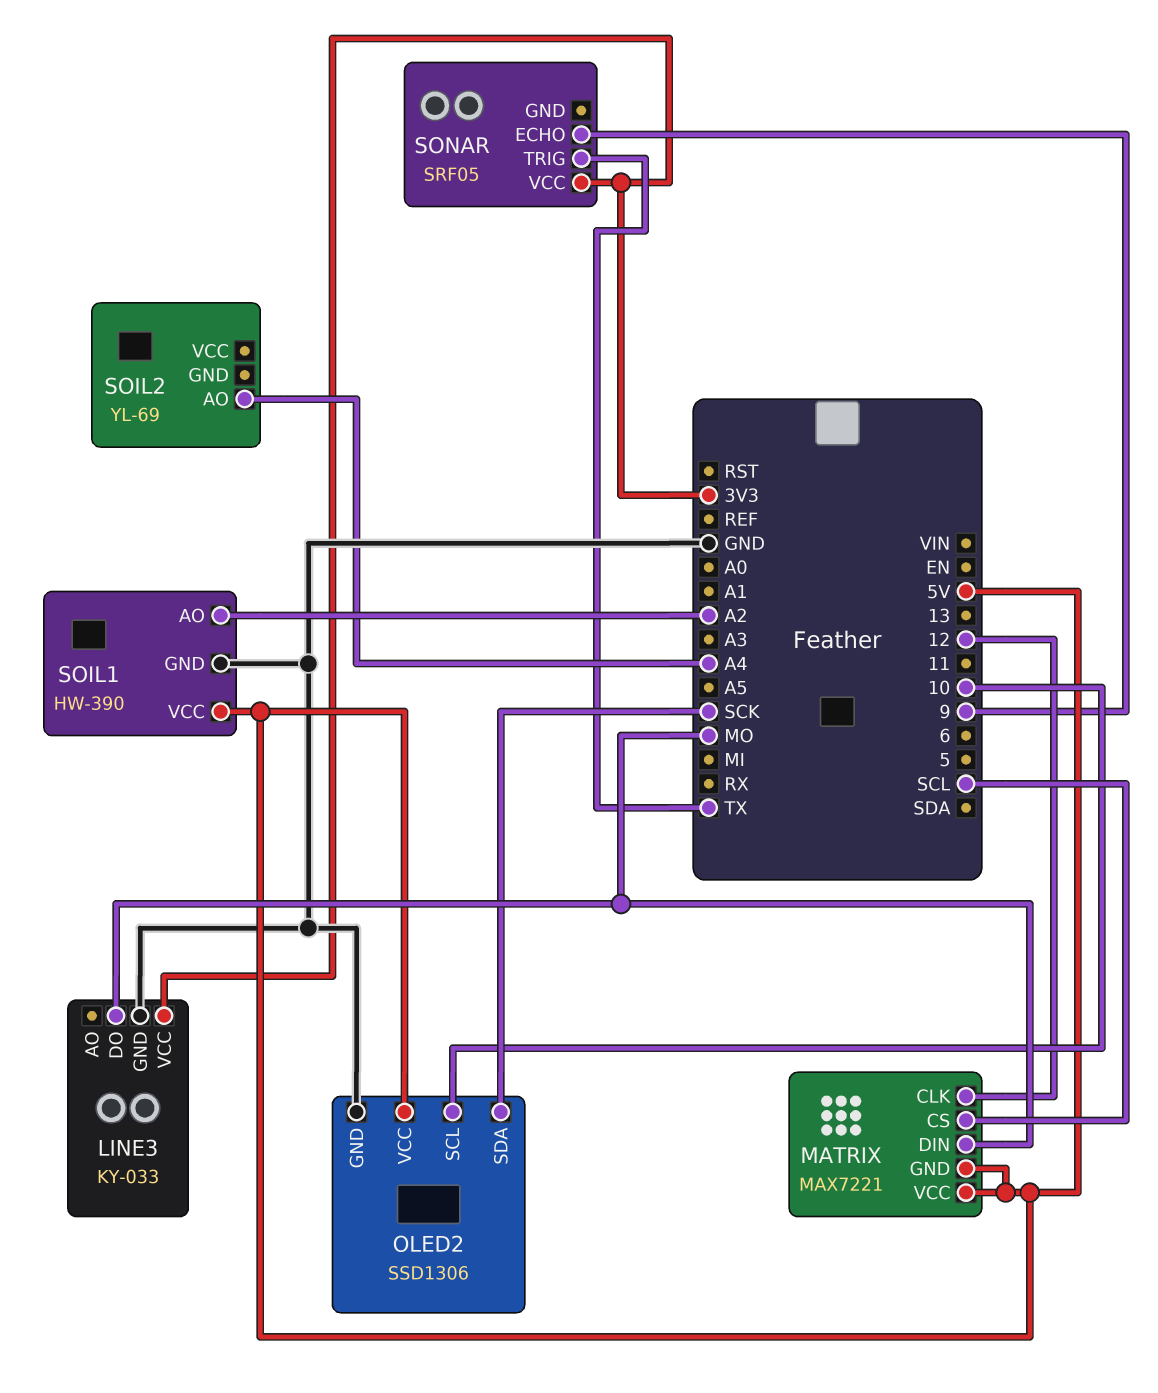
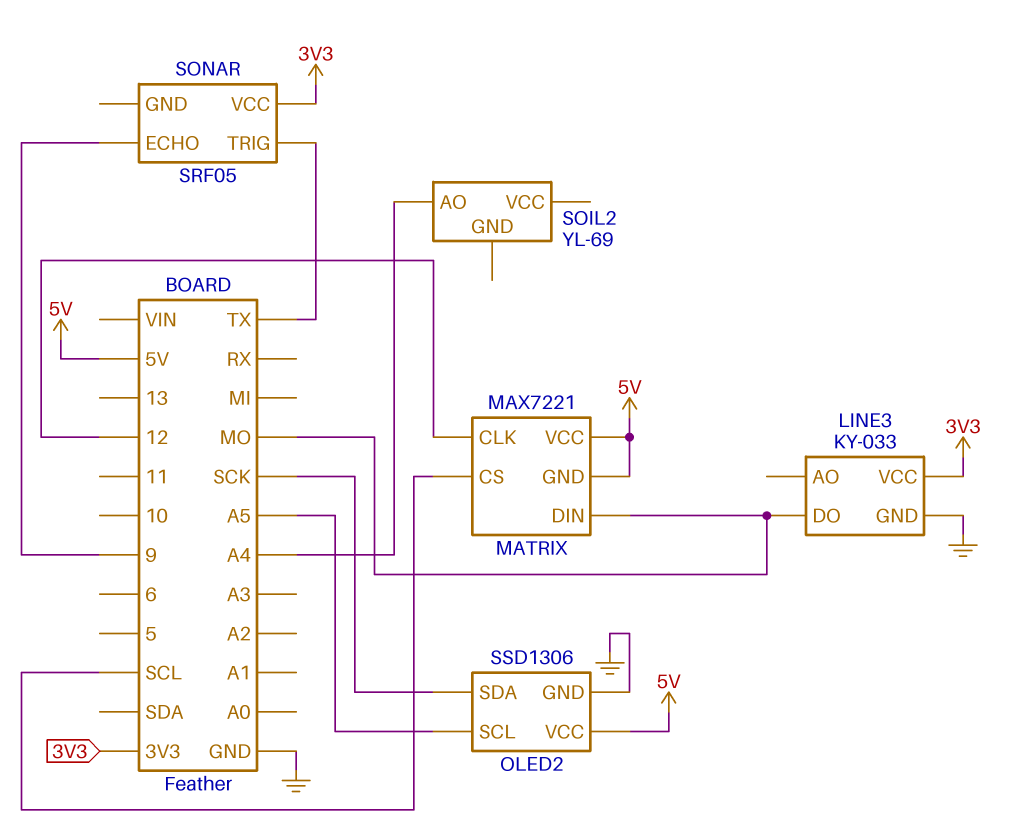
OLED2 pin SCL: 10 -> A5
SOIL1: HW-390 -> none
SOIL1 pin AO: A2 -> none
SOIL1 pin GND: GND -> none
SOIL1 pin VCC: 5V -> none

